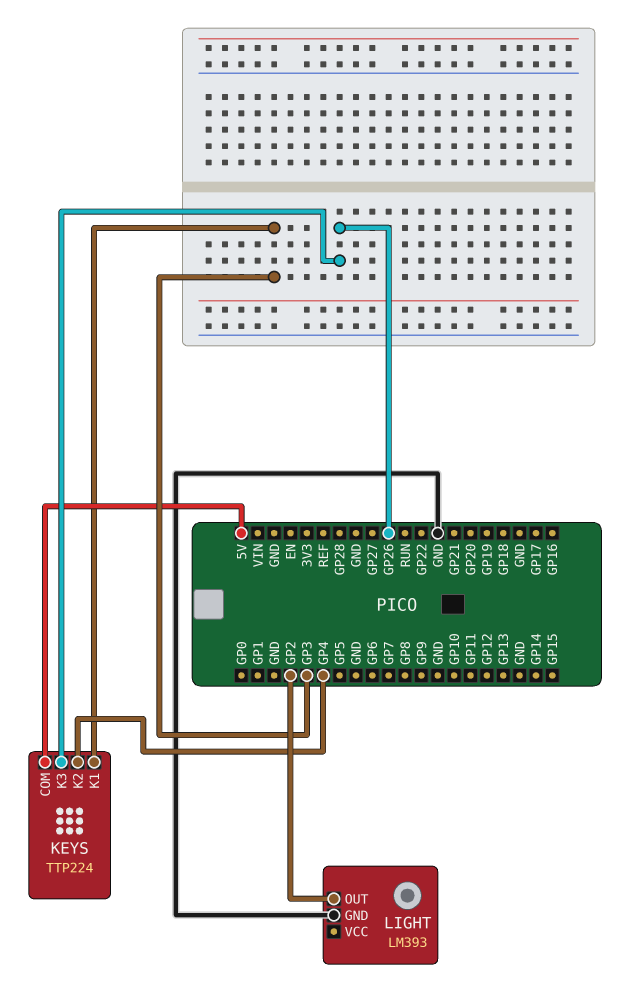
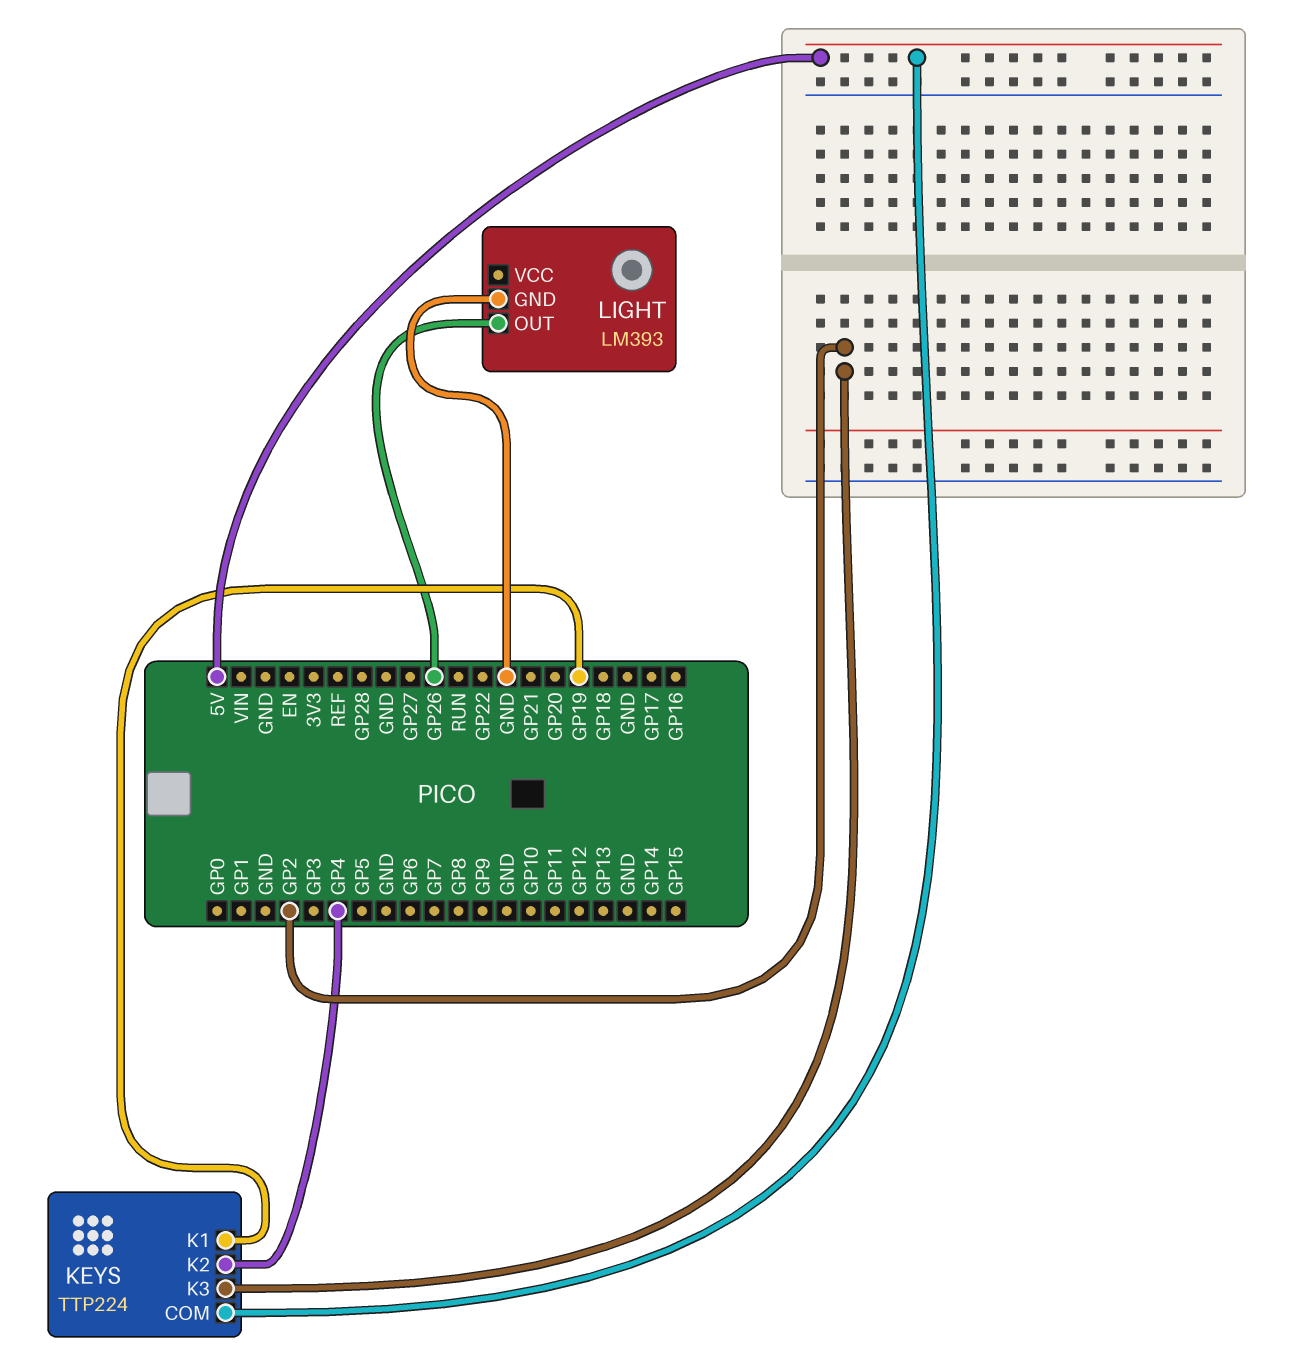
KEYS pin K1: GP3 -> GP19
KEYS pin K3: GP26 -> GP2
LIGHT pin OUT: GP2 -> GP26

